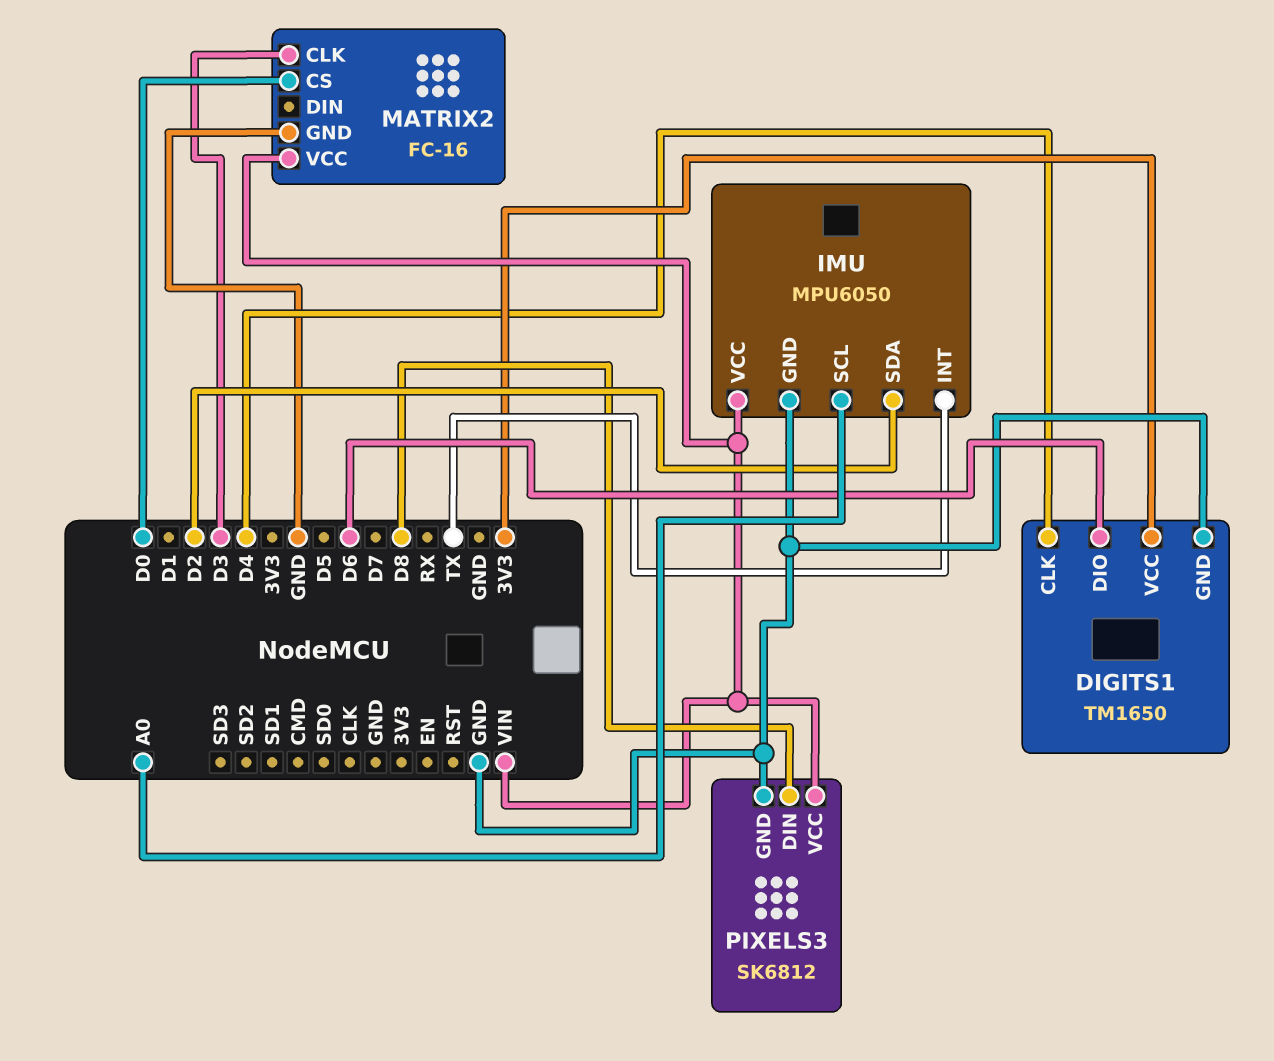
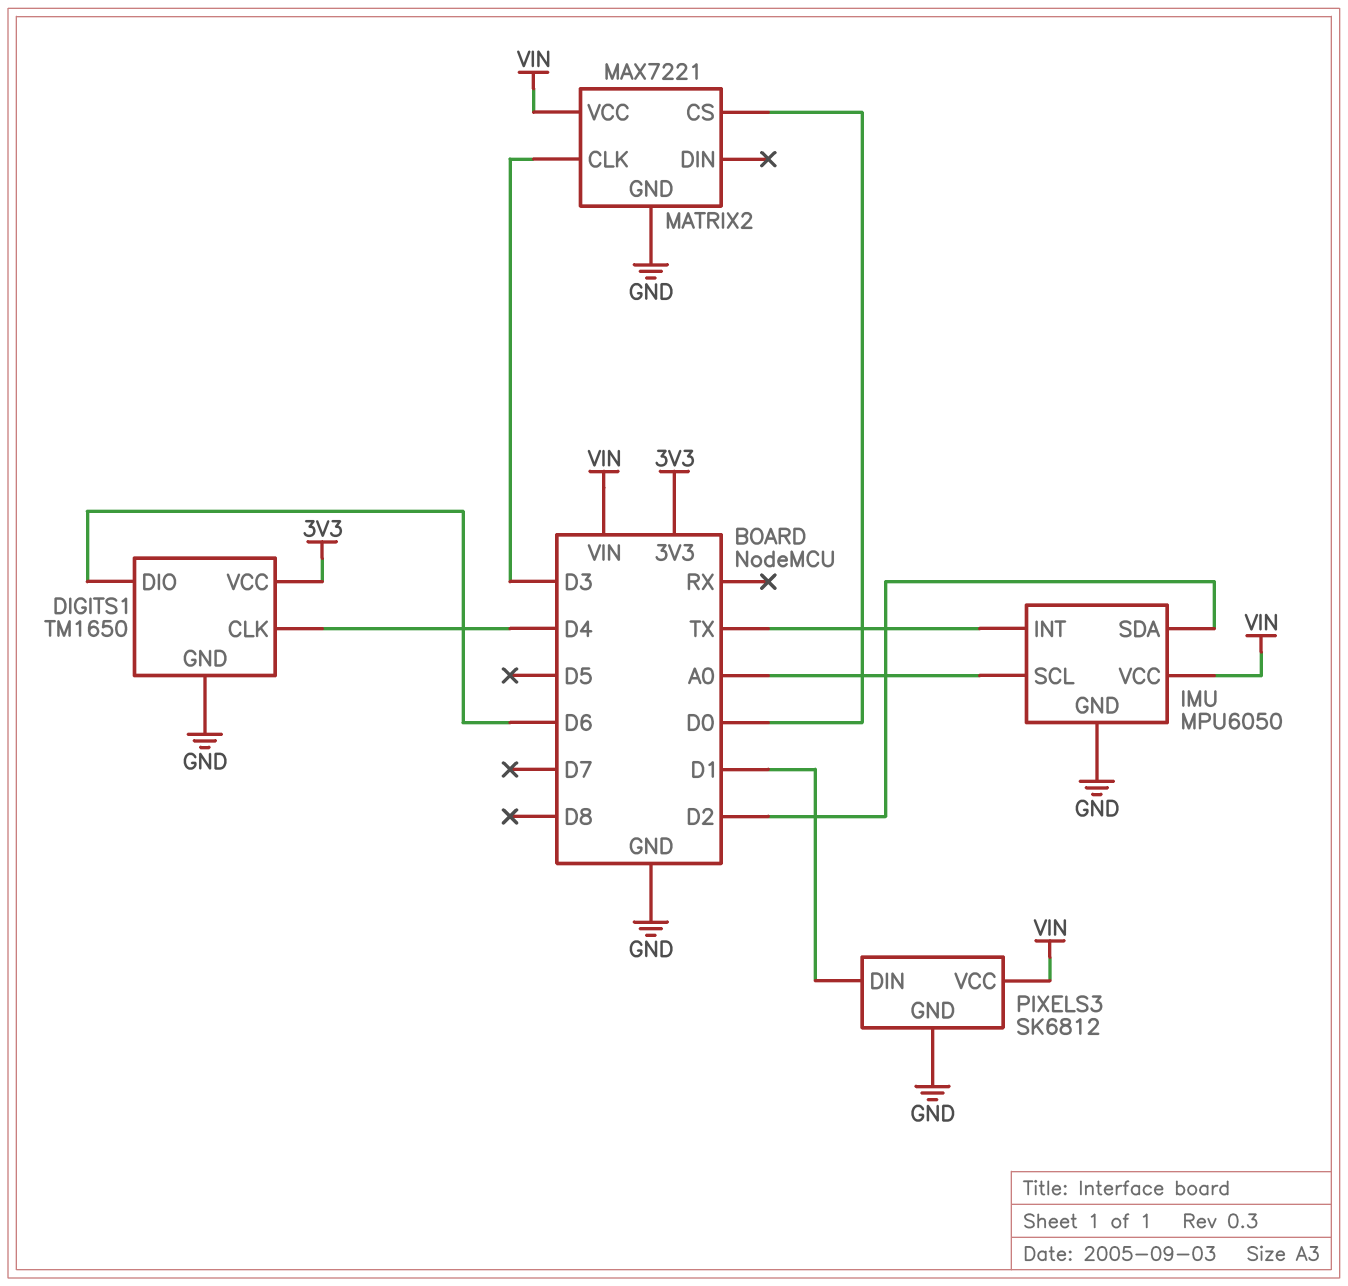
MATRIX2: FC-16 -> MAX7221
PIXELS3 pin DIN: D8 -> D1

